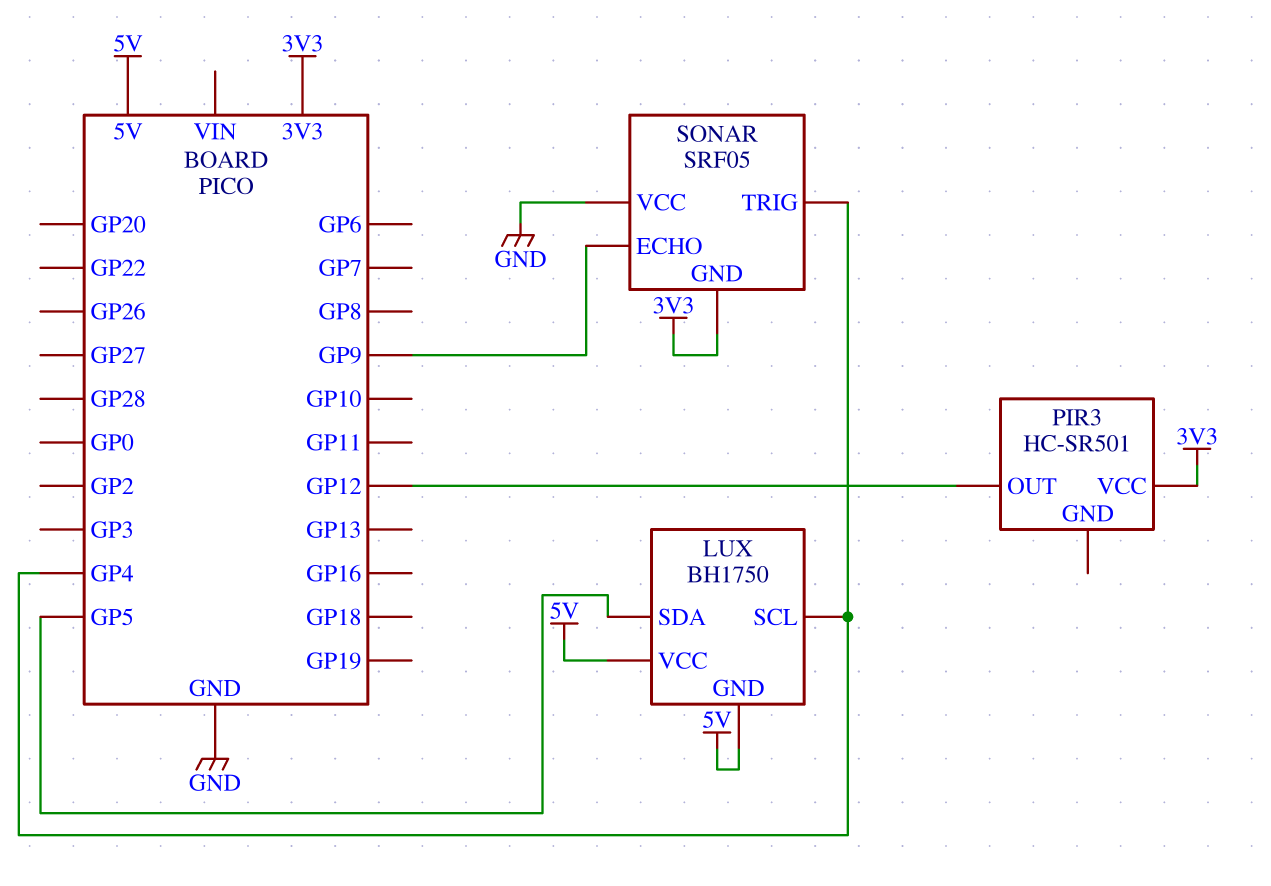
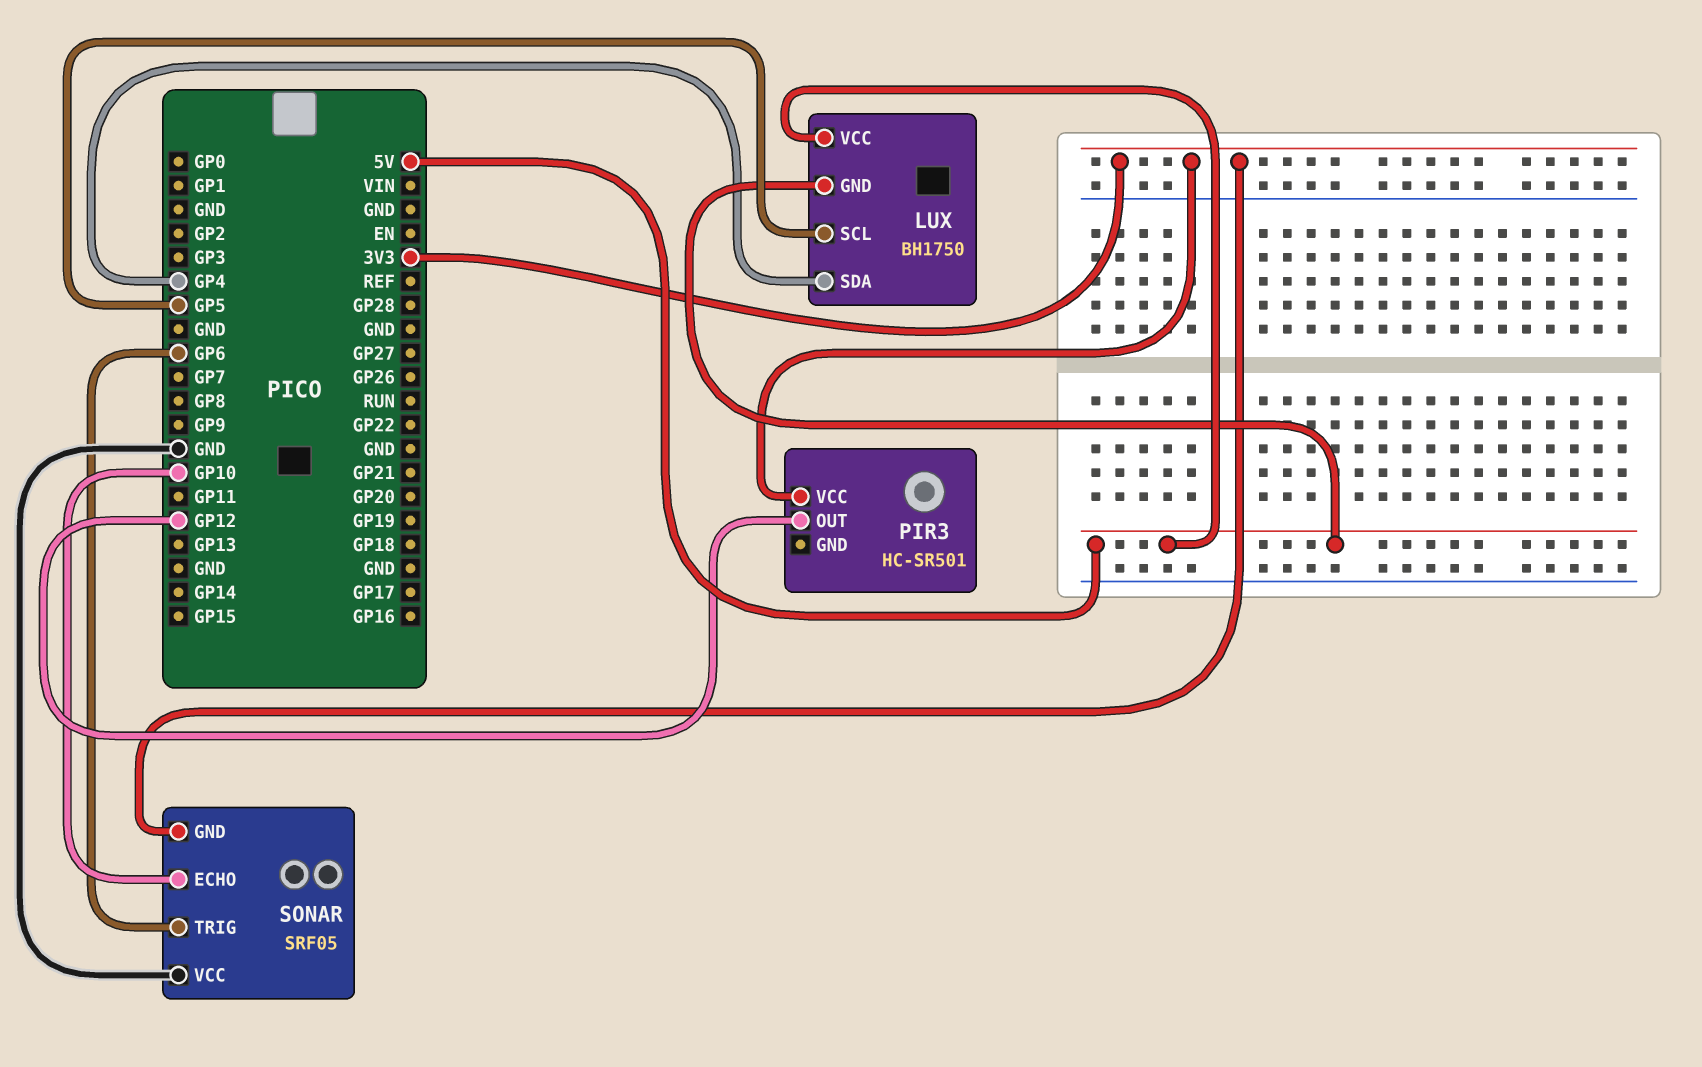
LUX pin SCL: GP4 -> GP5
LUX pin SDA: GP5 -> GP4
SONAR pin ECHO: GP9 -> GP10
SONAR pin TRIG: GP4 -> GP6

